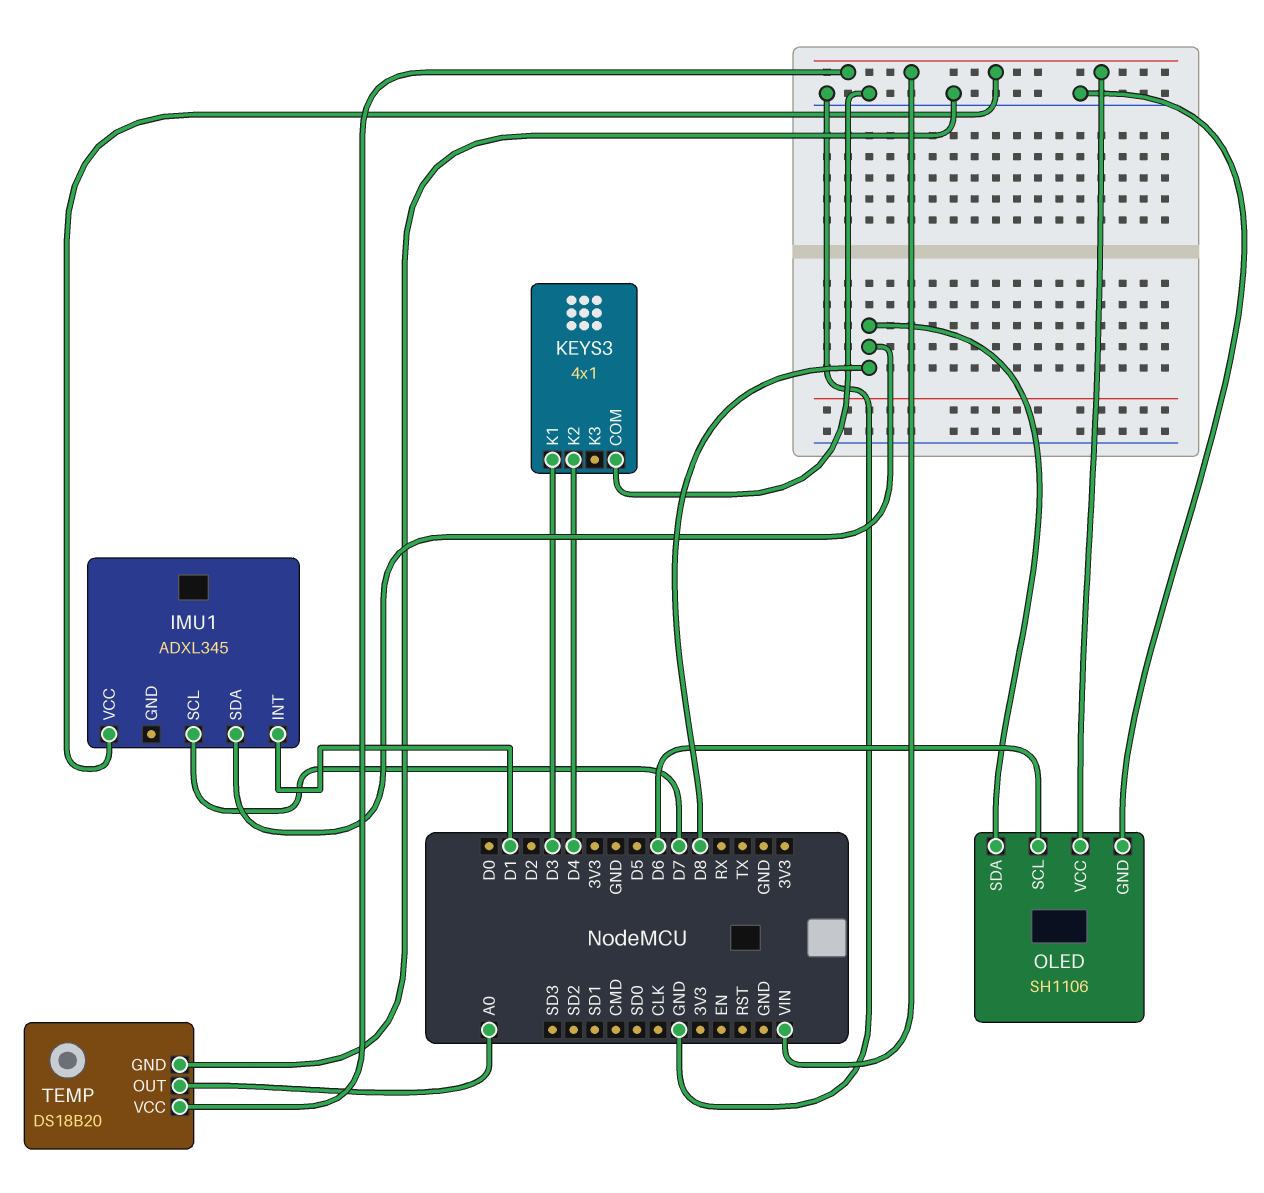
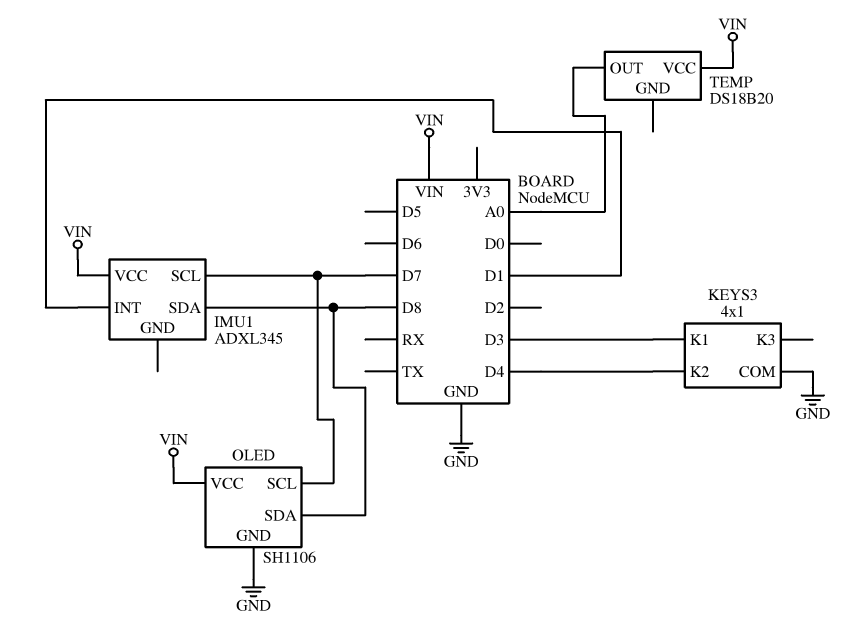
OLED pin SCL: D6 -> D7
TEMP pin GND: GND -> none

